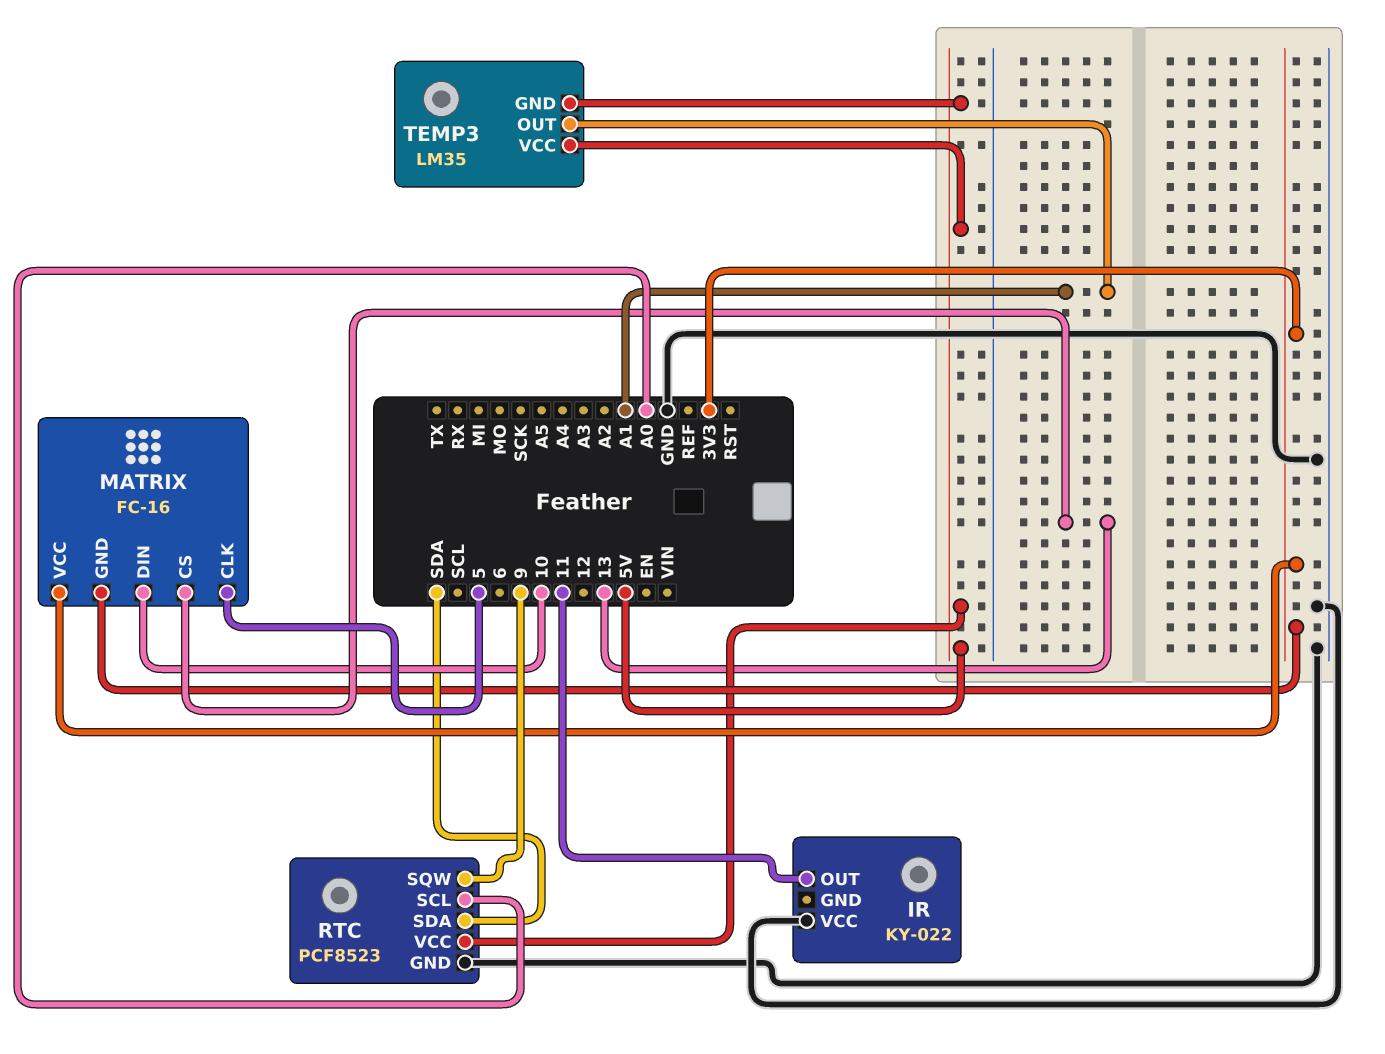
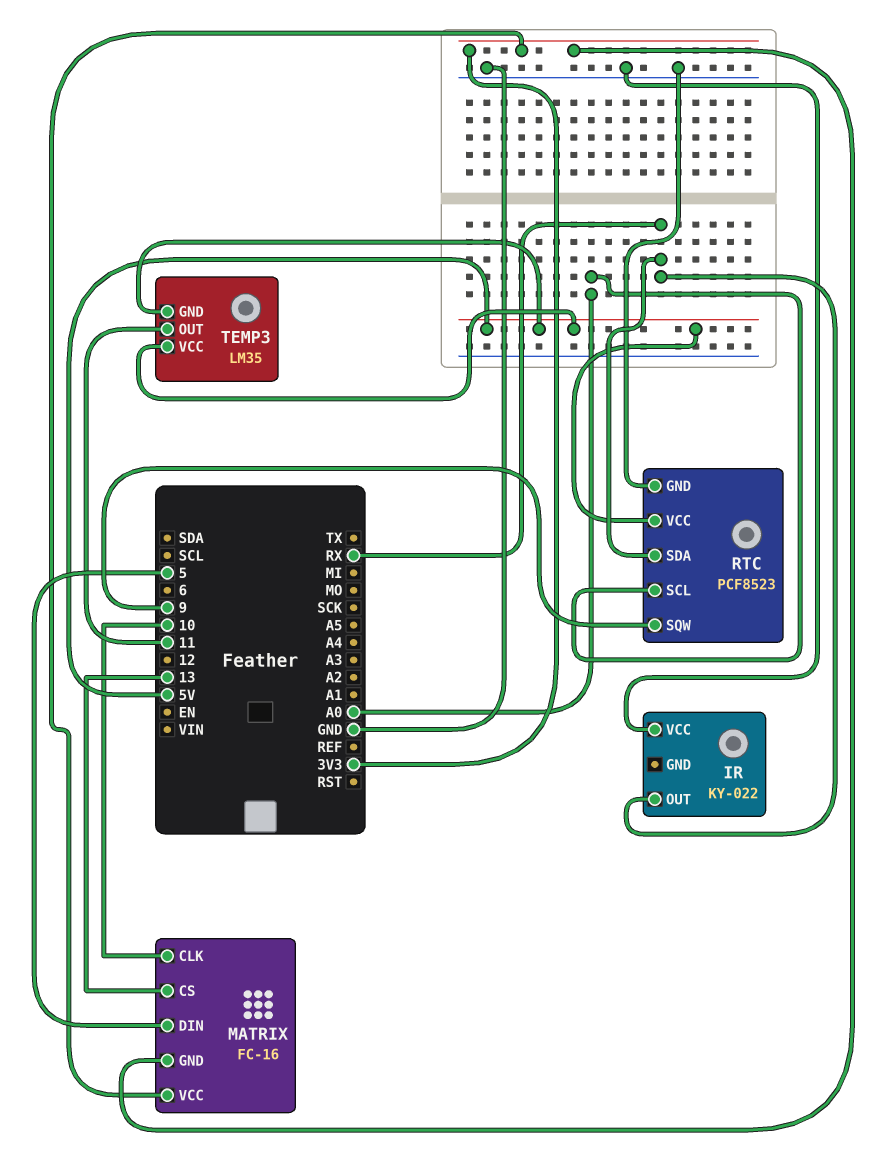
IR pin OUT: 11 -> RX
MATRIX pin CLK: 5 -> 10
MATRIX pin DIN: 10 -> 5
RTC pin SDA: SDA -> RX
TEMP3 pin OUT: A1 -> 11

